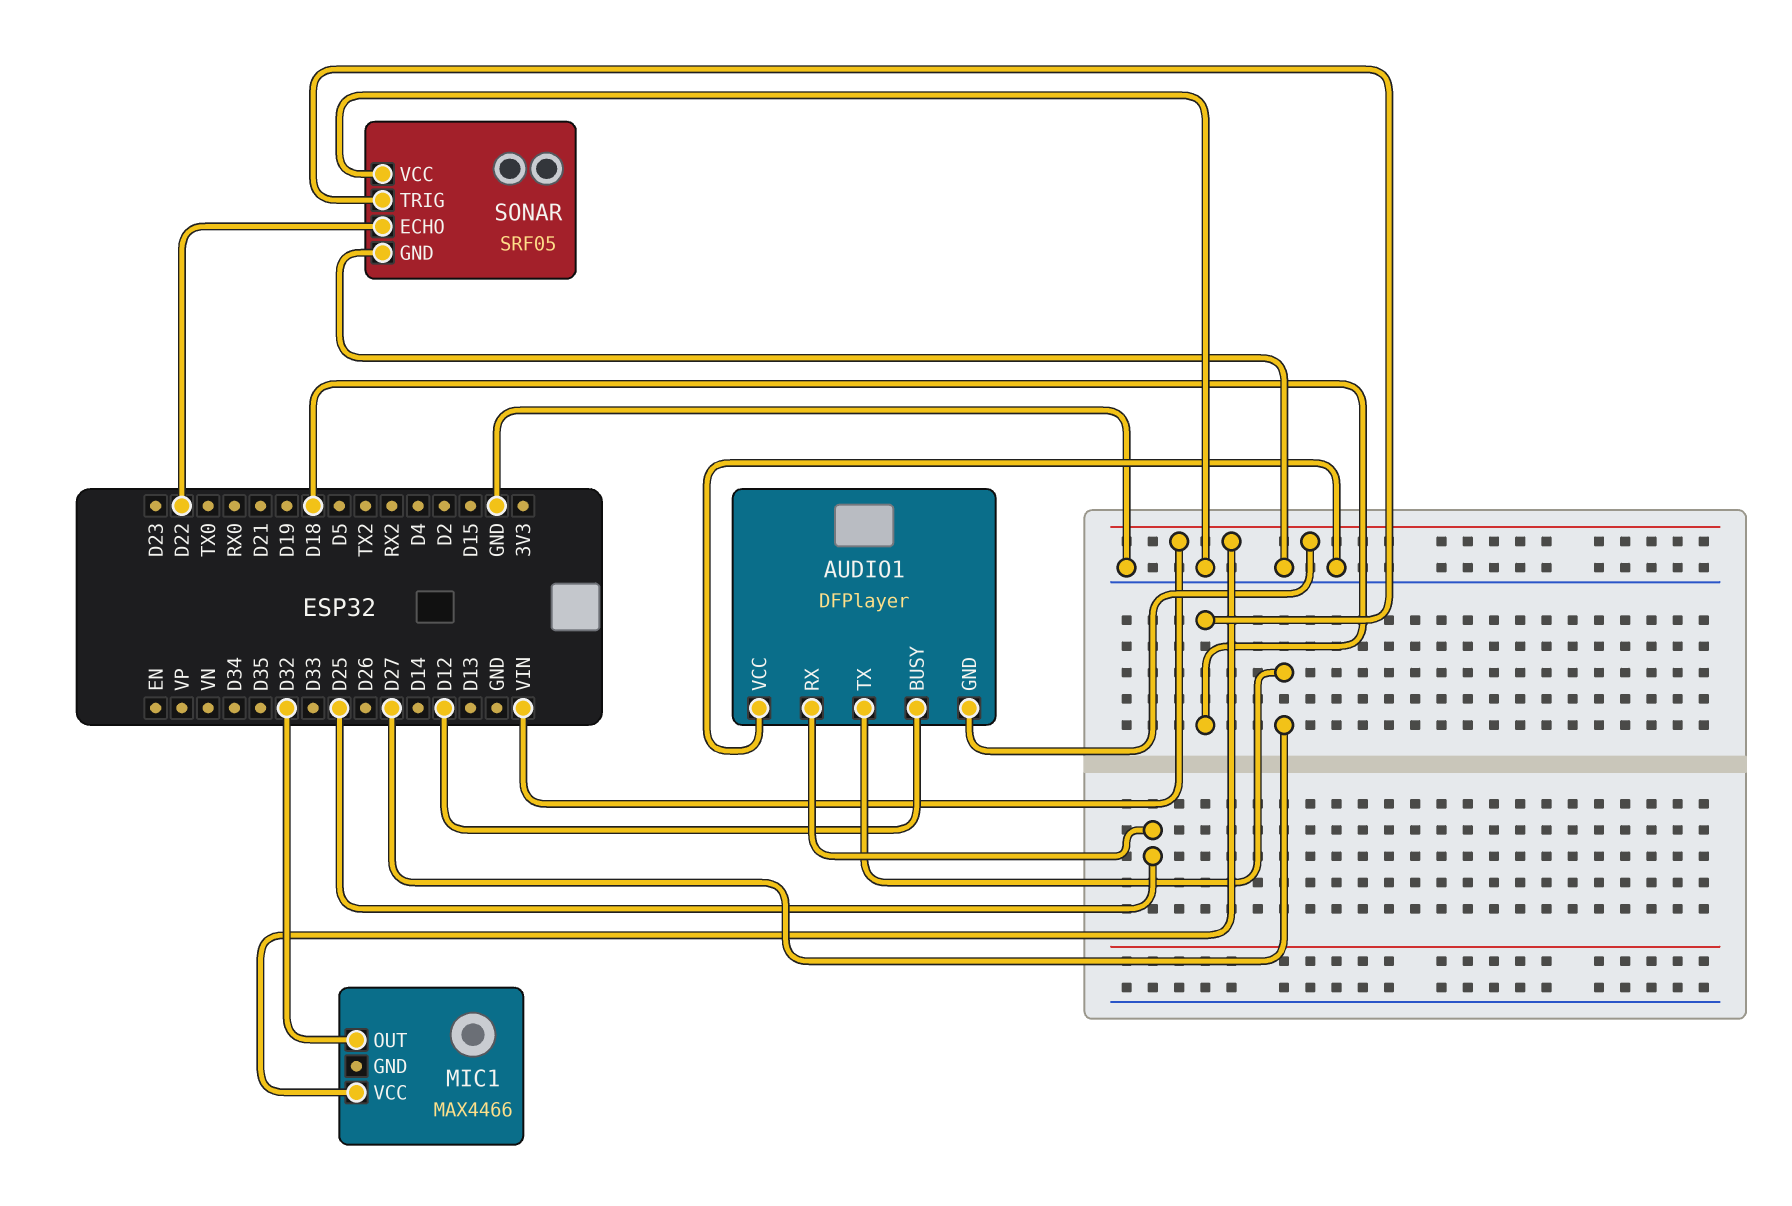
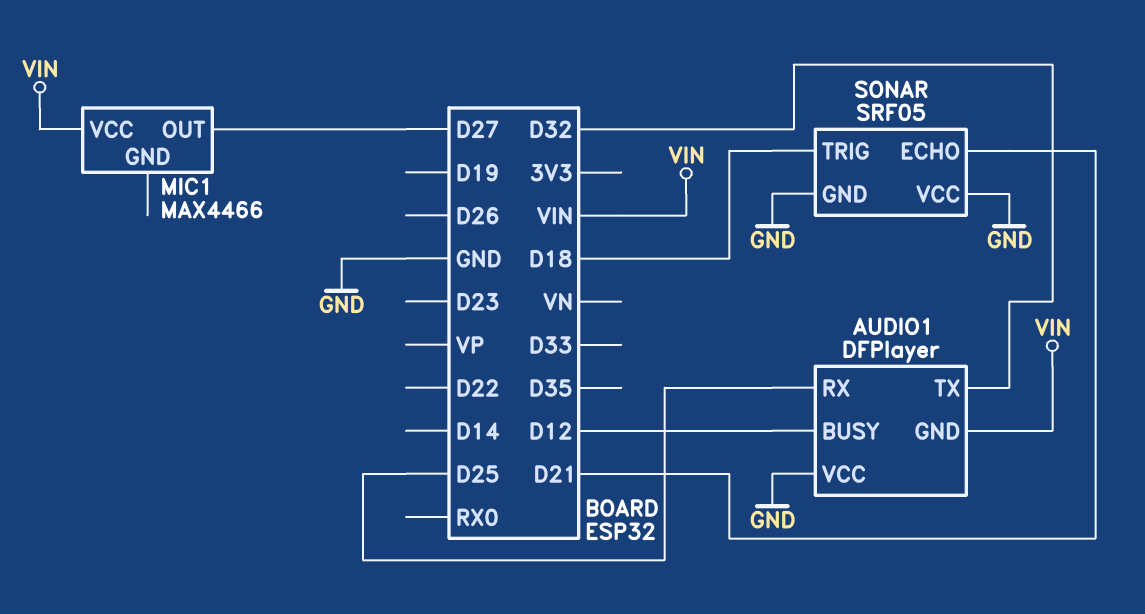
AUDIO1 pin TX: D27 -> D32
MIC1 pin OUT: D32 -> D27
SONAR pin ECHO: D22 -> D21

